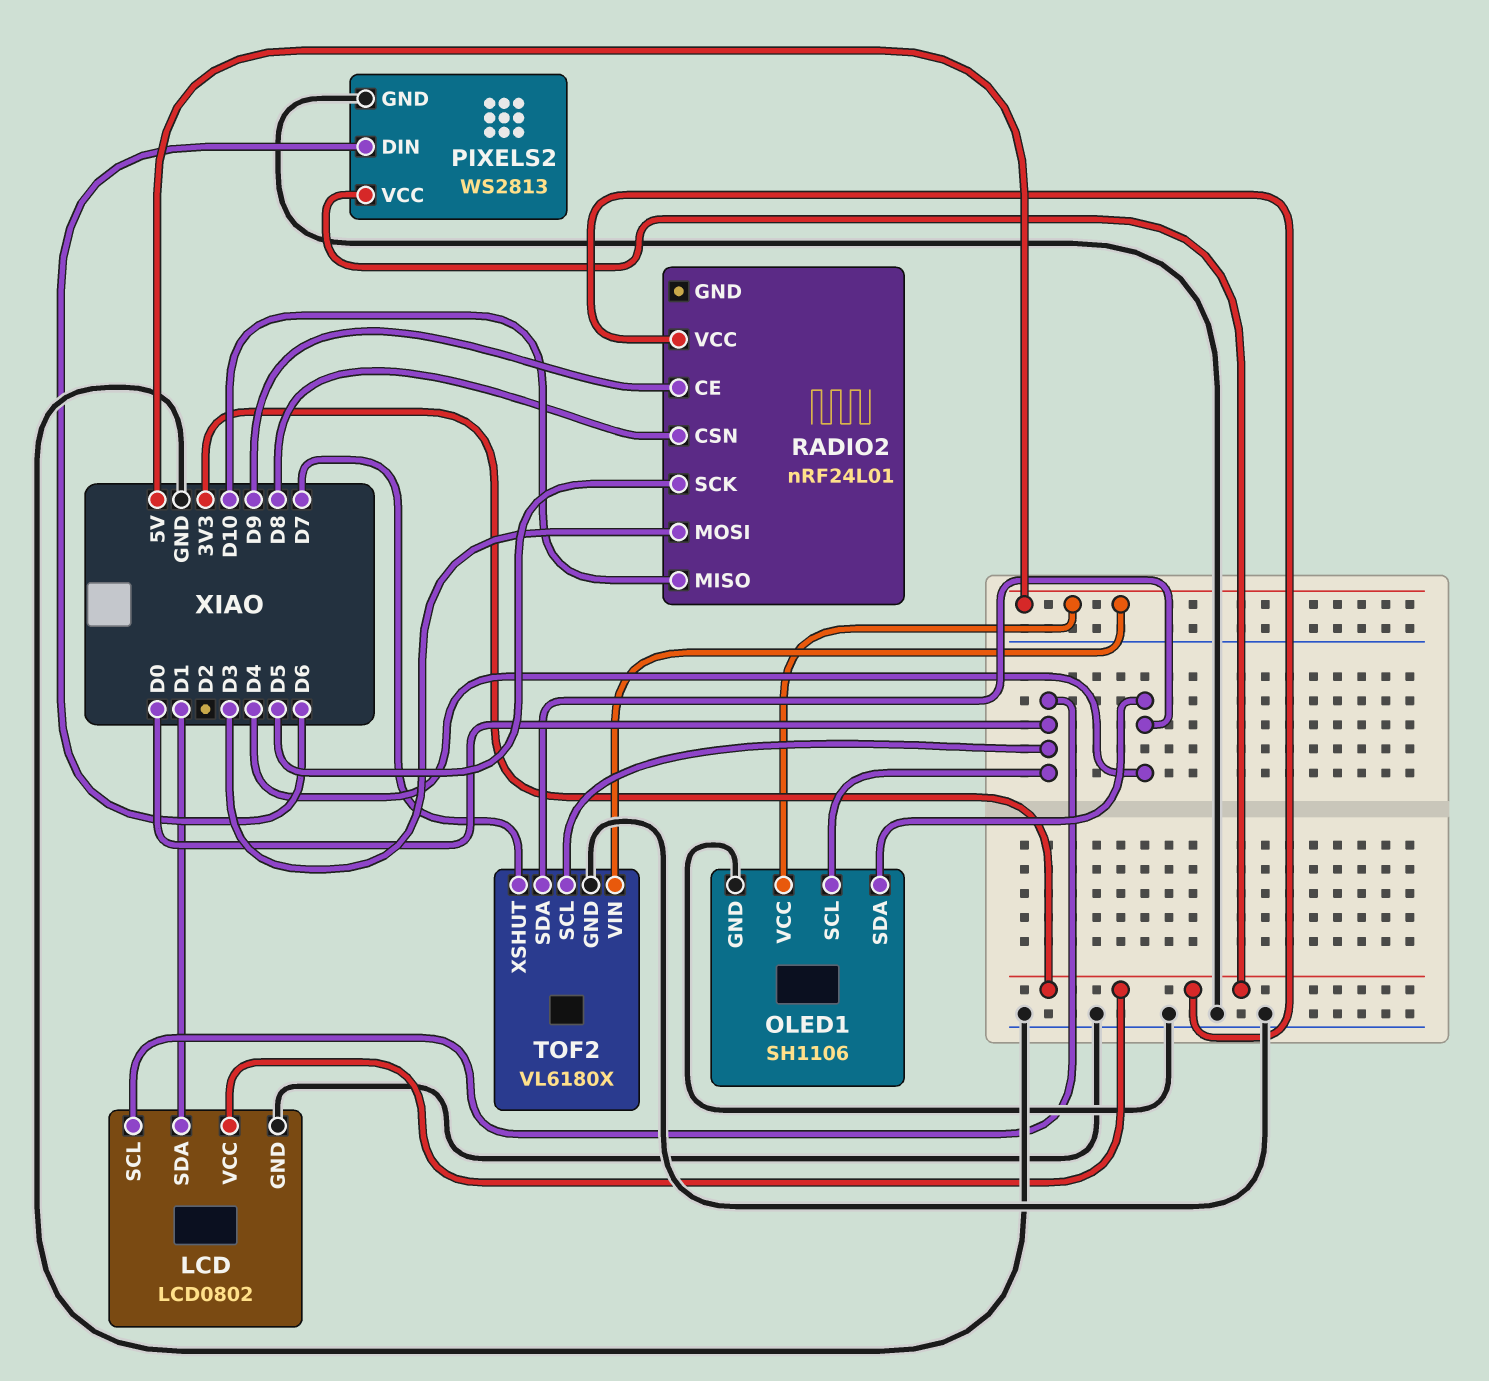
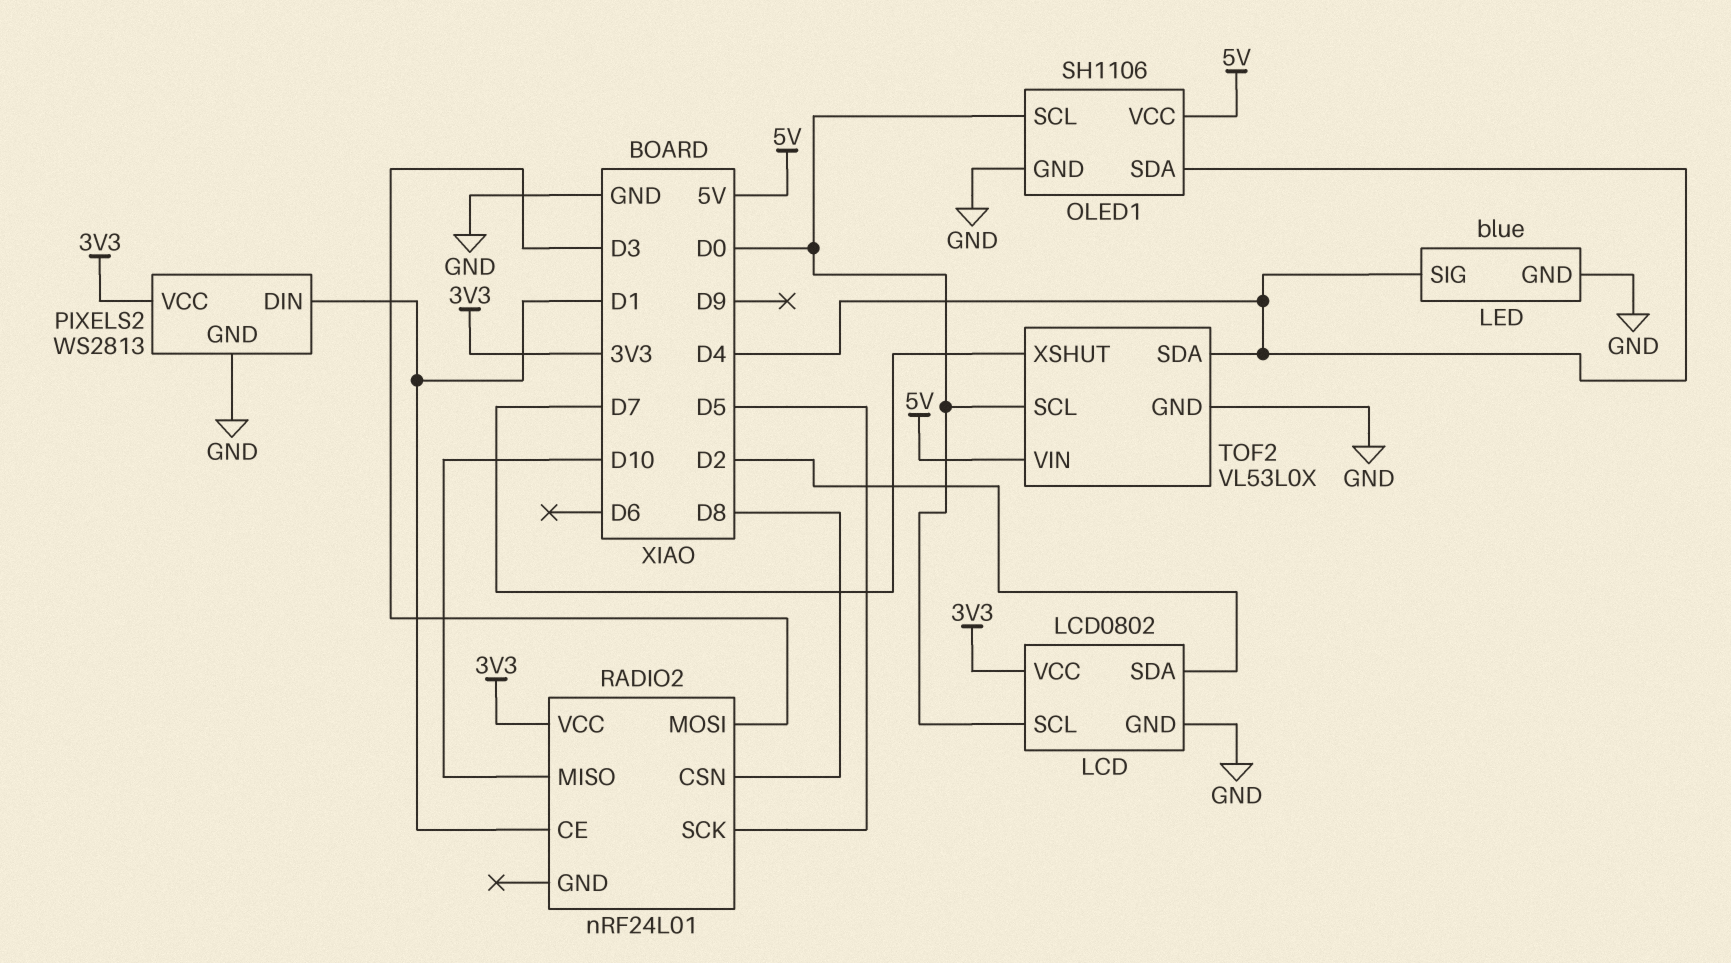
LCD pin SDA: D1 -> D2
LED: none -> blue
LED pin GND: none -> GND
LED pin SIG: none -> D4
PIXELS2 pin DIN: D6 -> D1
RADIO2 pin CE: D9 -> D1
TOF2: VL6180X -> VL53L0X

